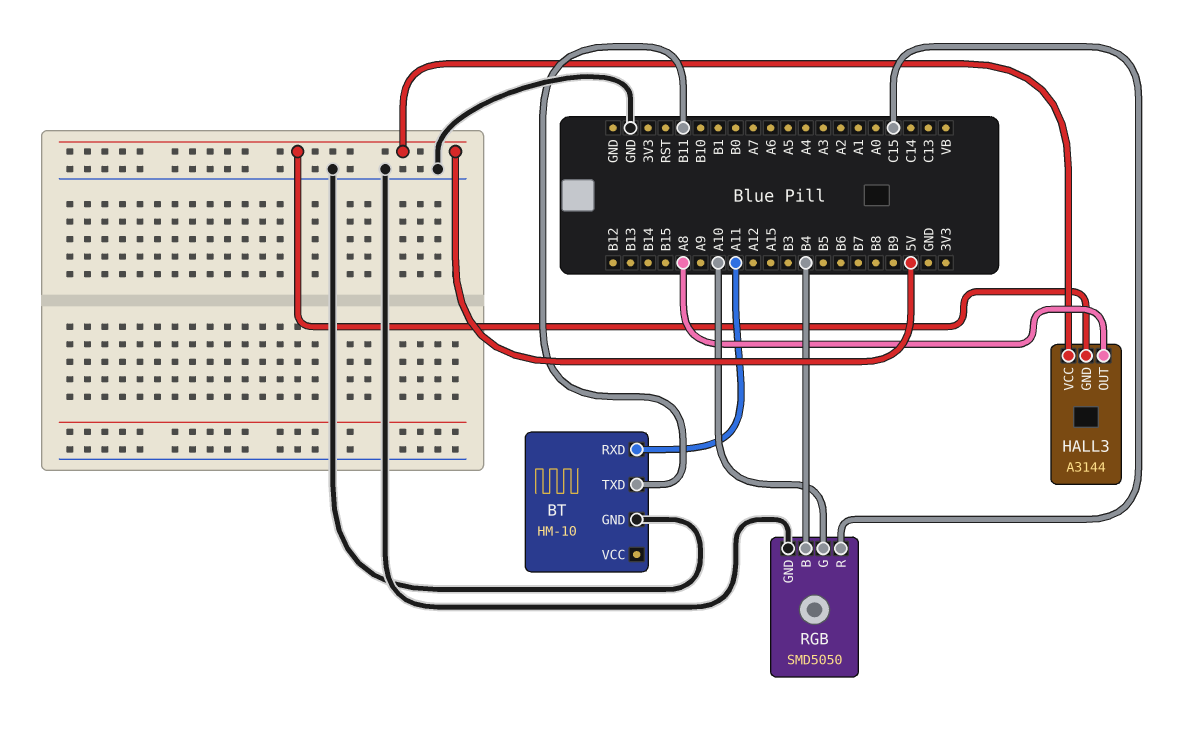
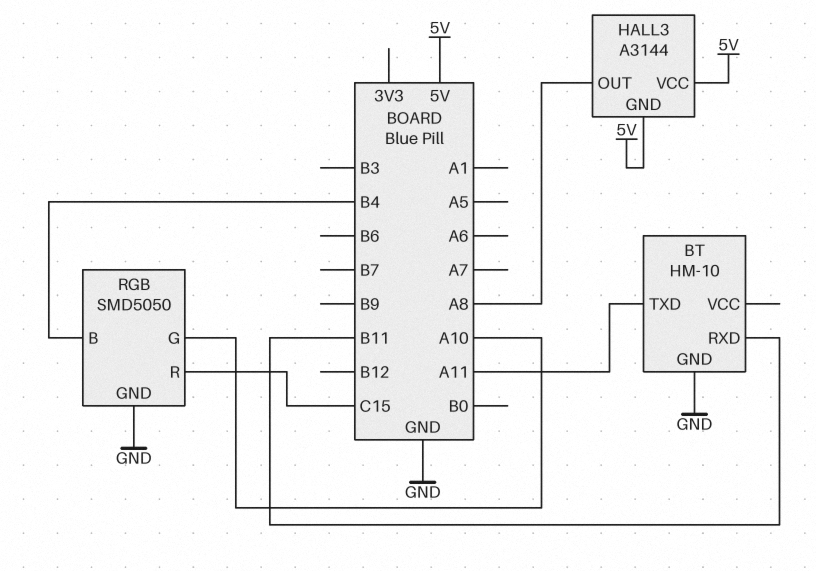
BT pin RXD: A11 -> B11
BT pin TXD: B11 -> A11

